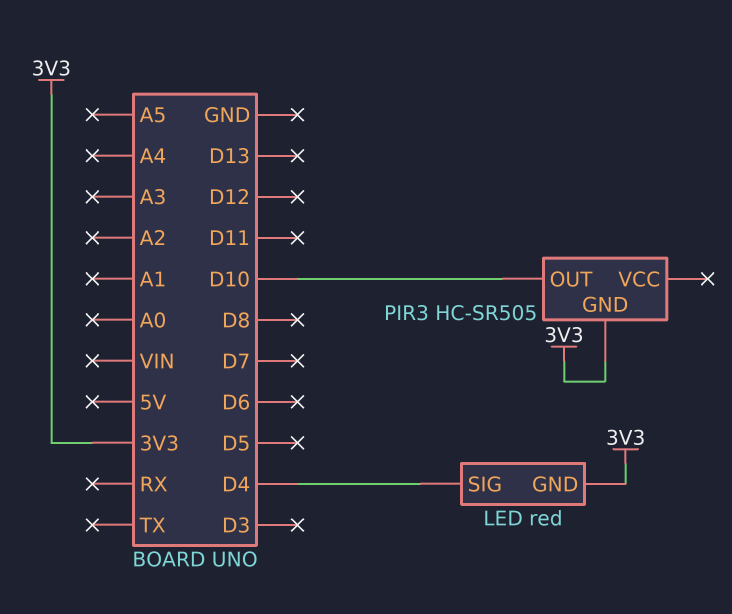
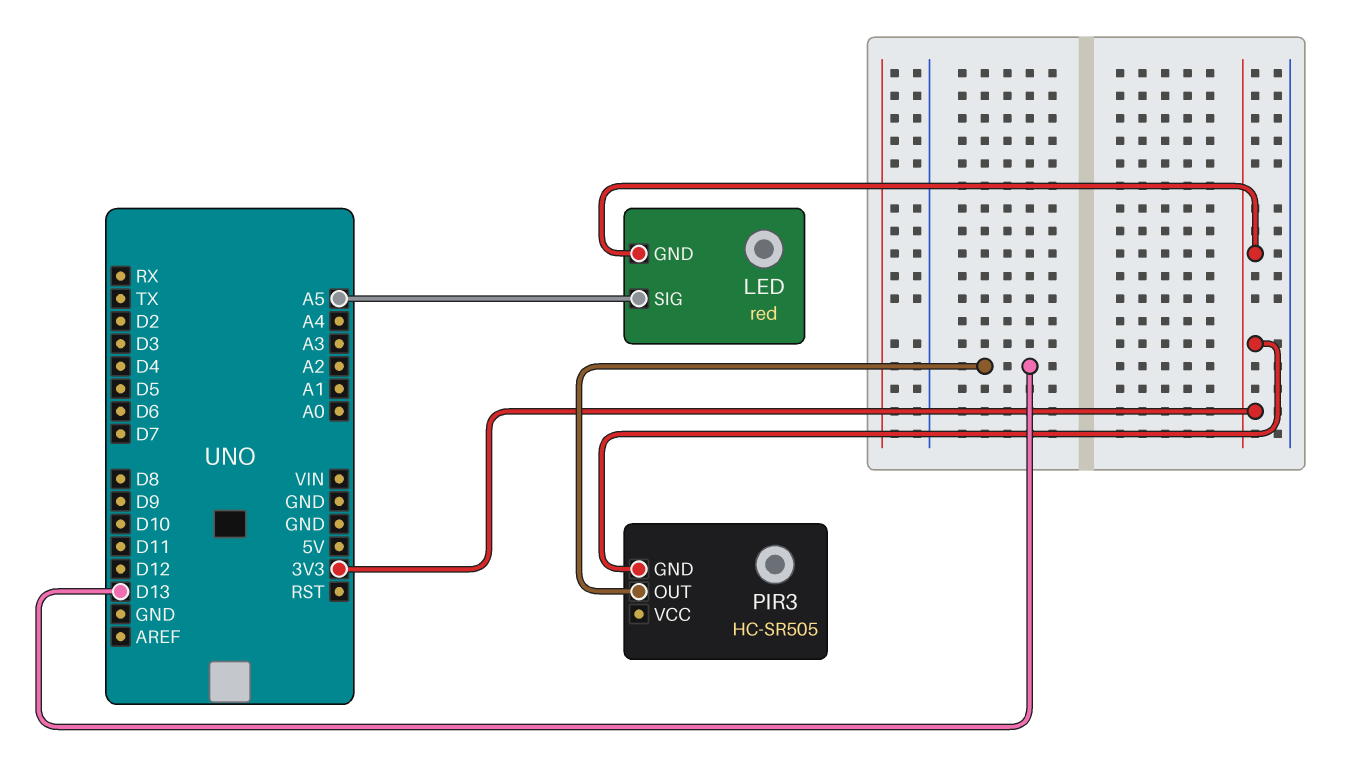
LED pin SIG: D4 -> A5
PIR3 pin OUT: D10 -> D13

